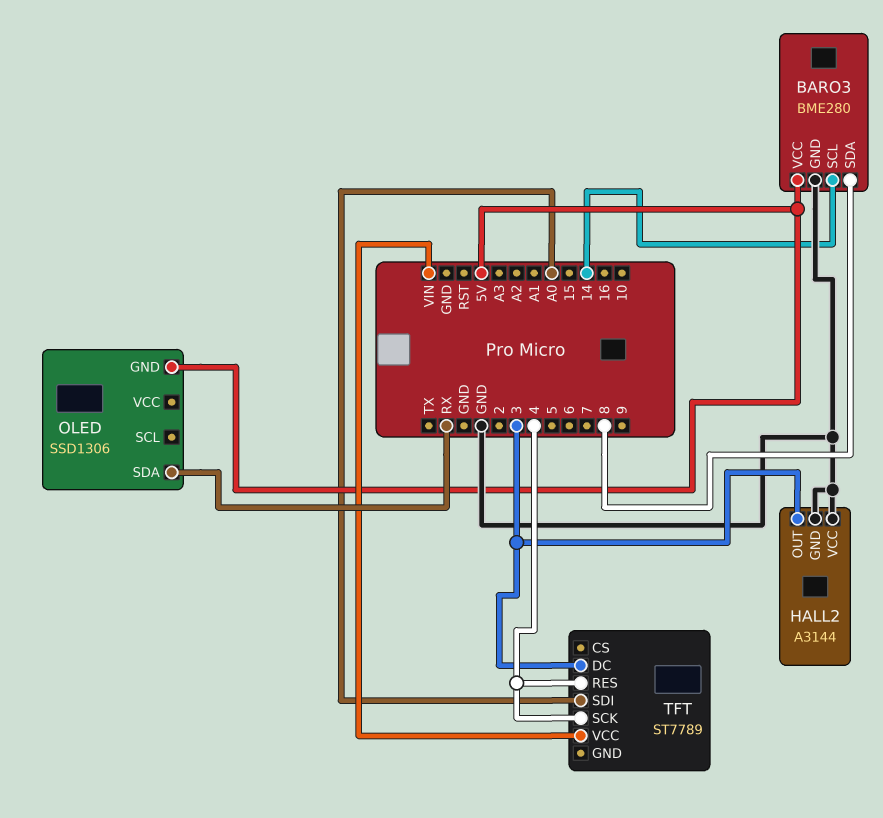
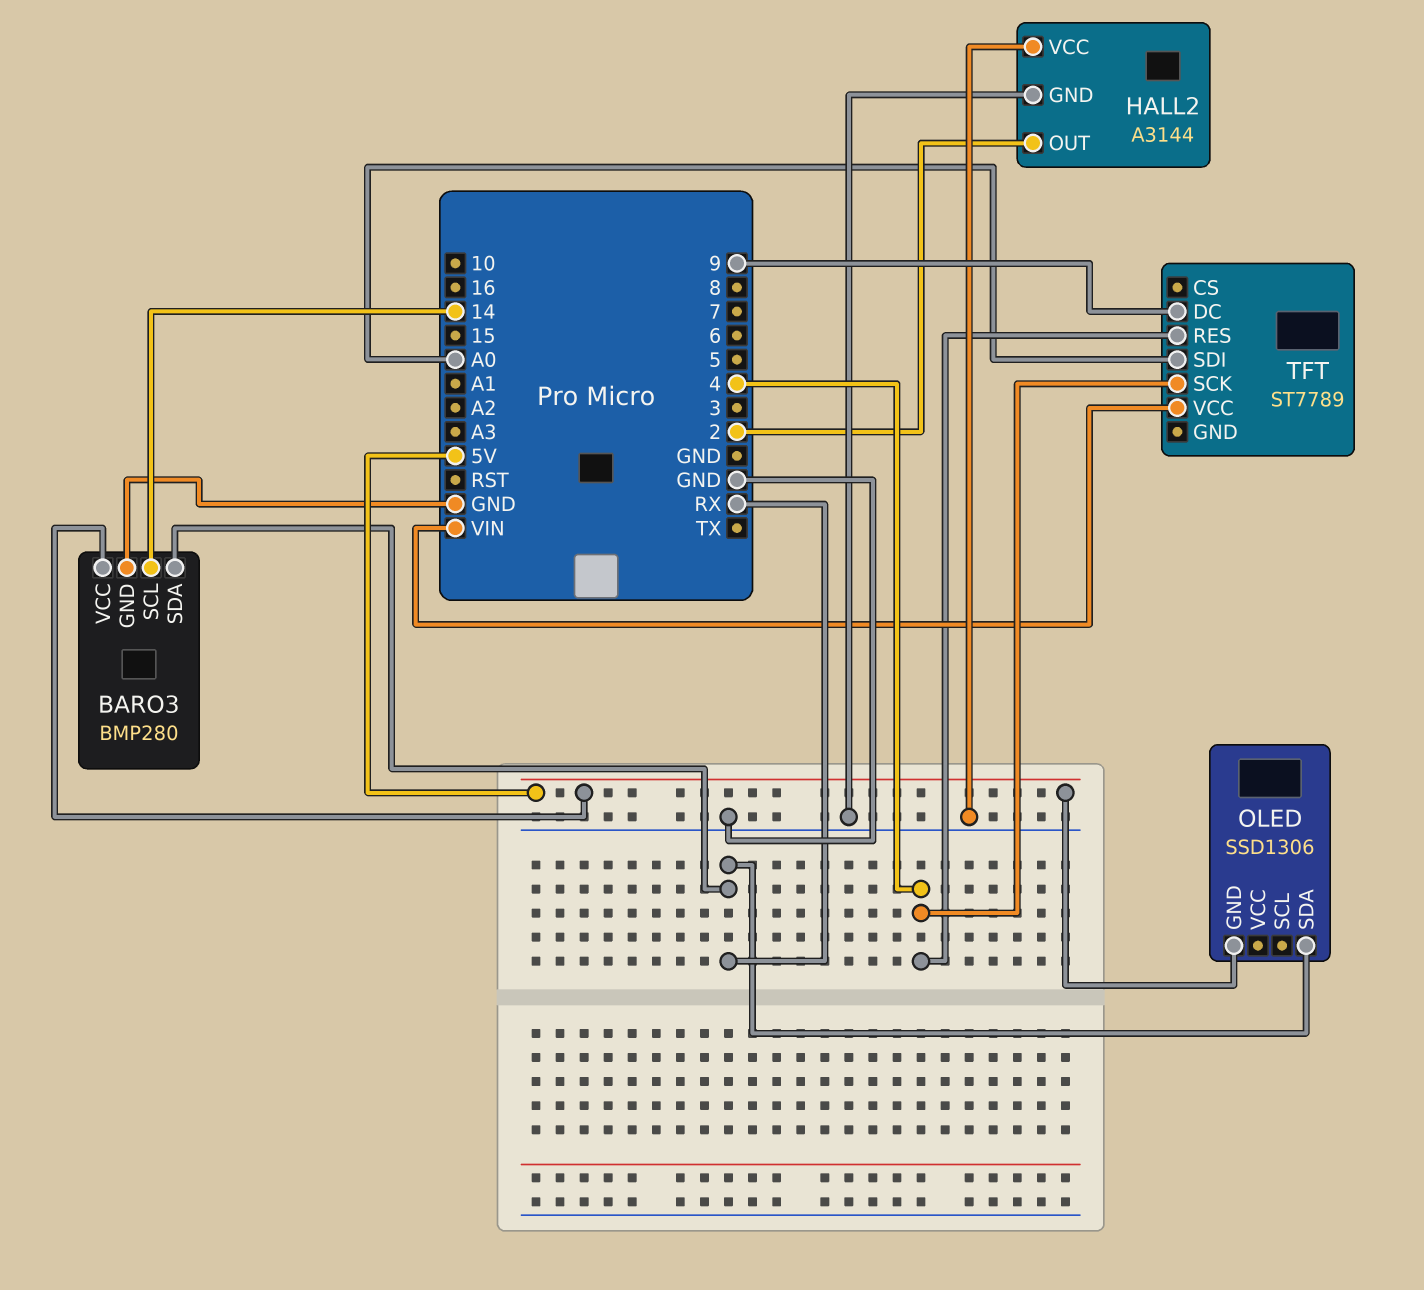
BARO3: BME280 -> BMP280
BARO3 pin SDA: 8 -> RX
HALL2 pin OUT: 3 -> 2
TFT pin DC: 3 -> 9

